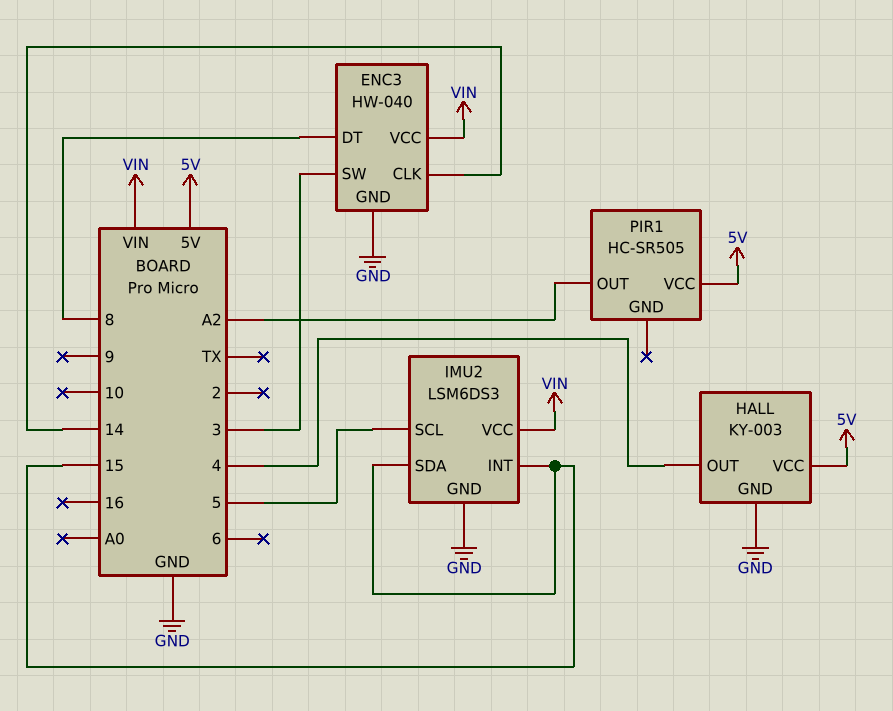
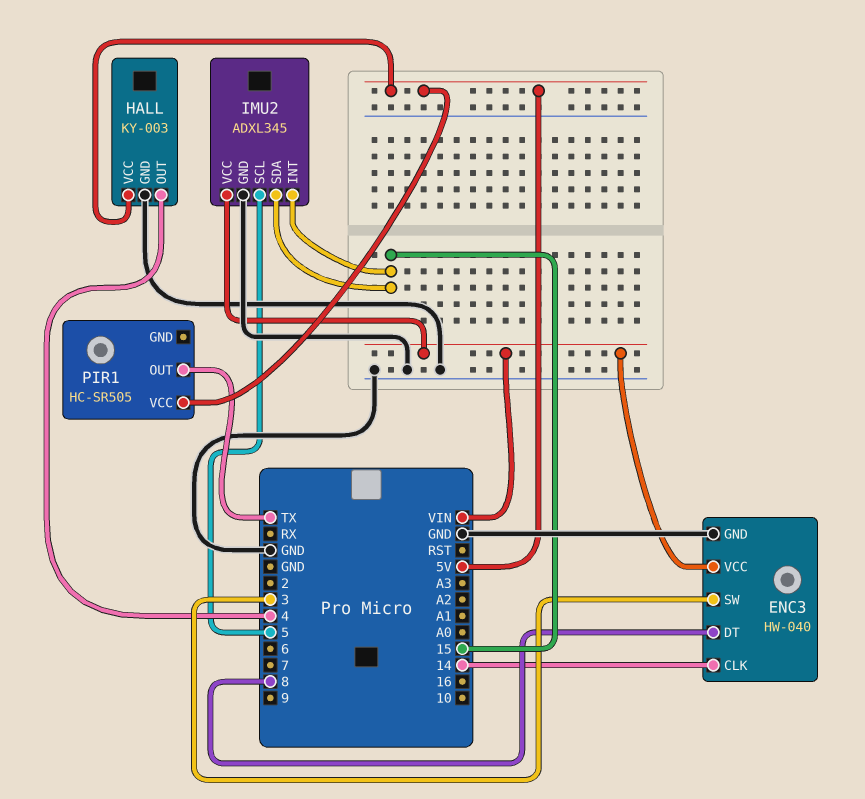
IMU2: LSM6DS3 -> ADXL345
PIR1 pin OUT: A2 -> TX

